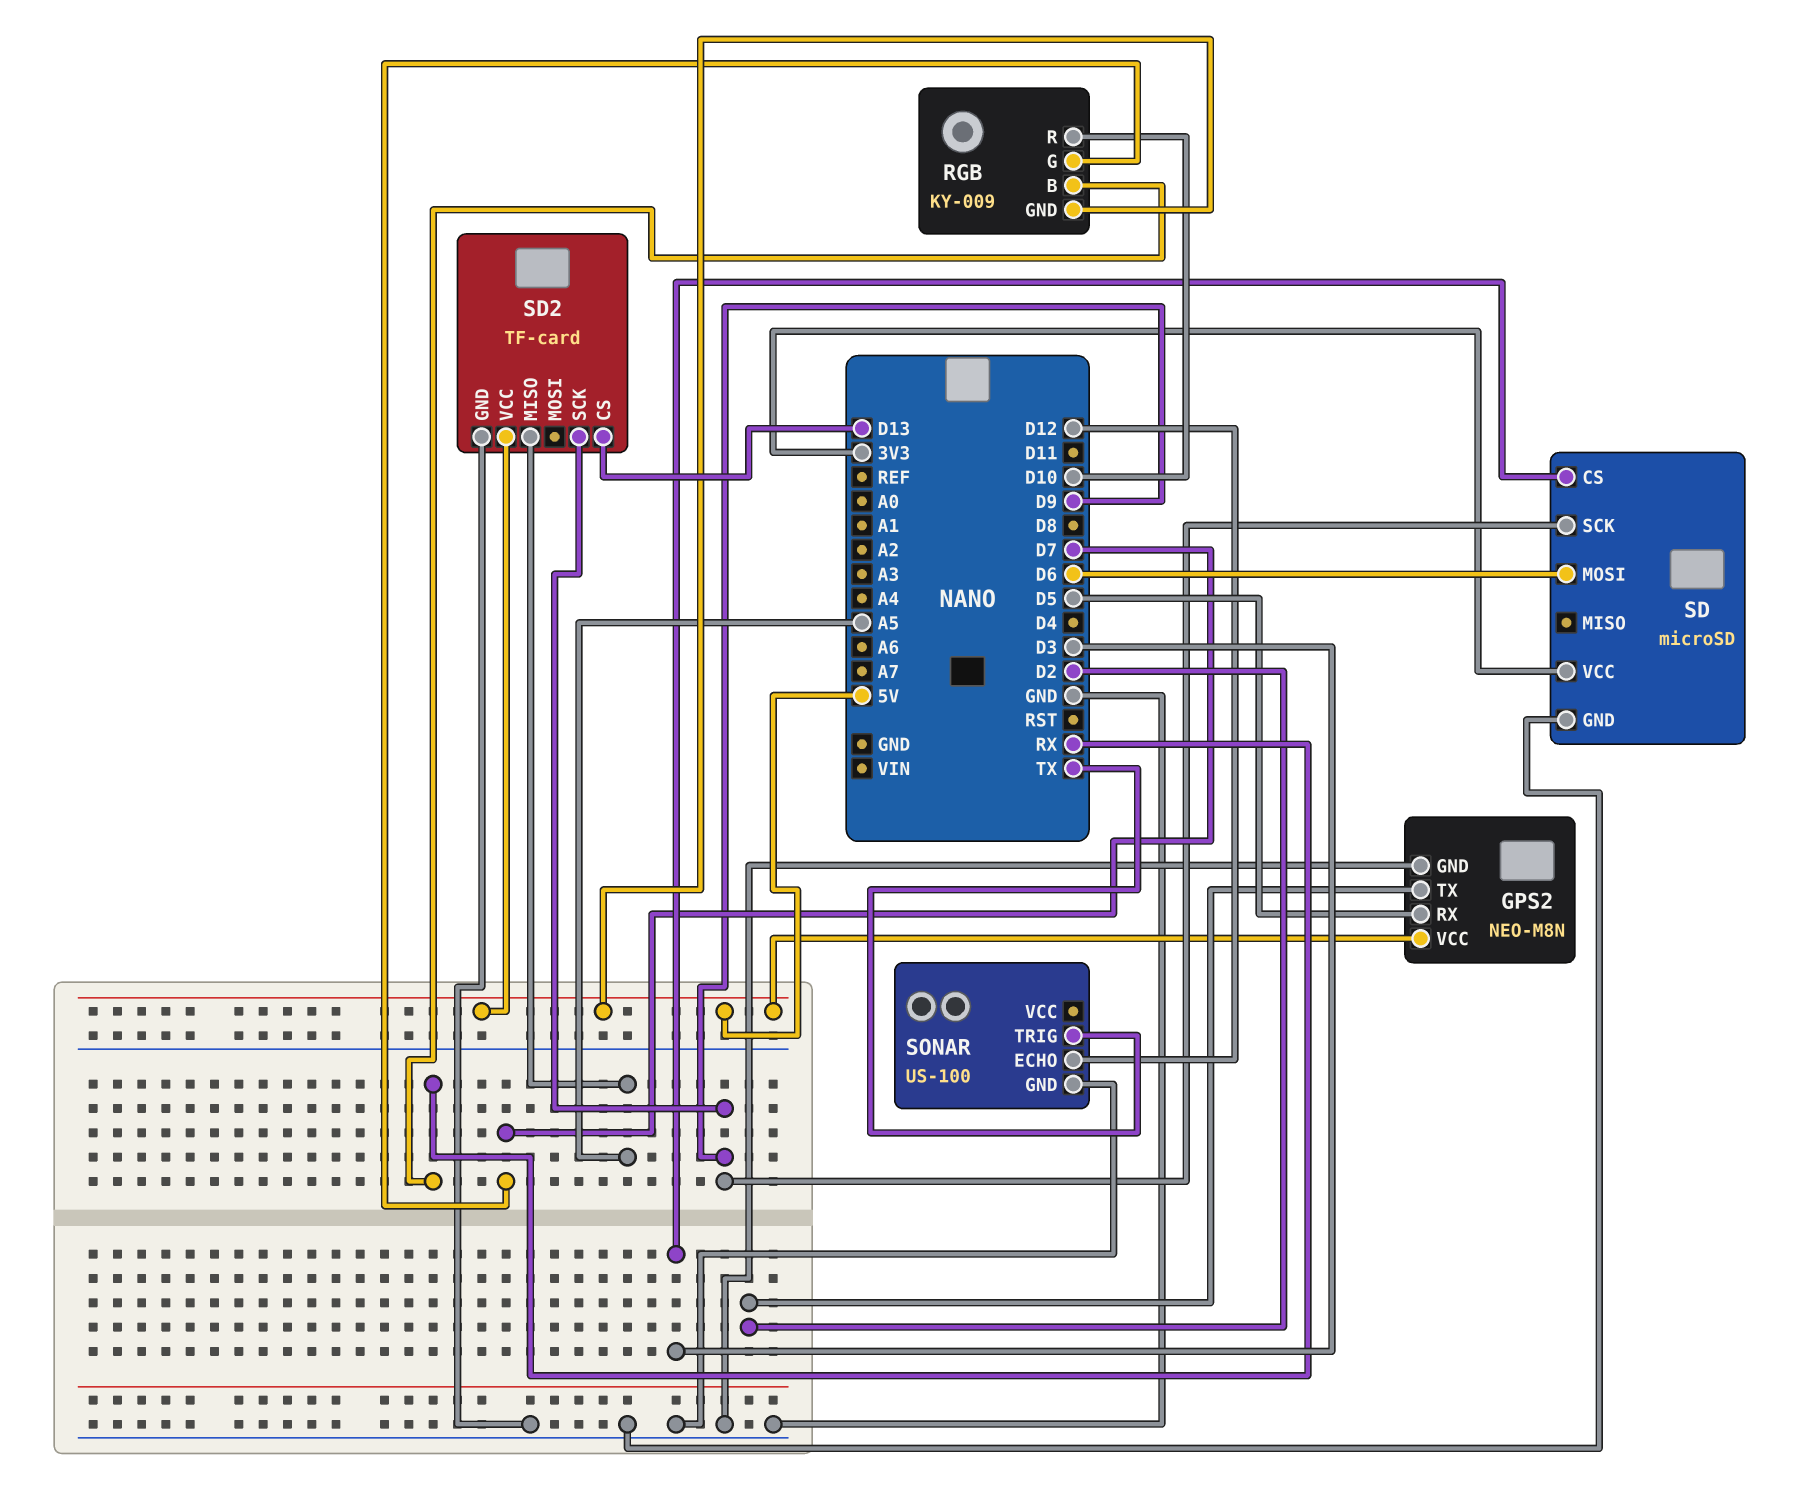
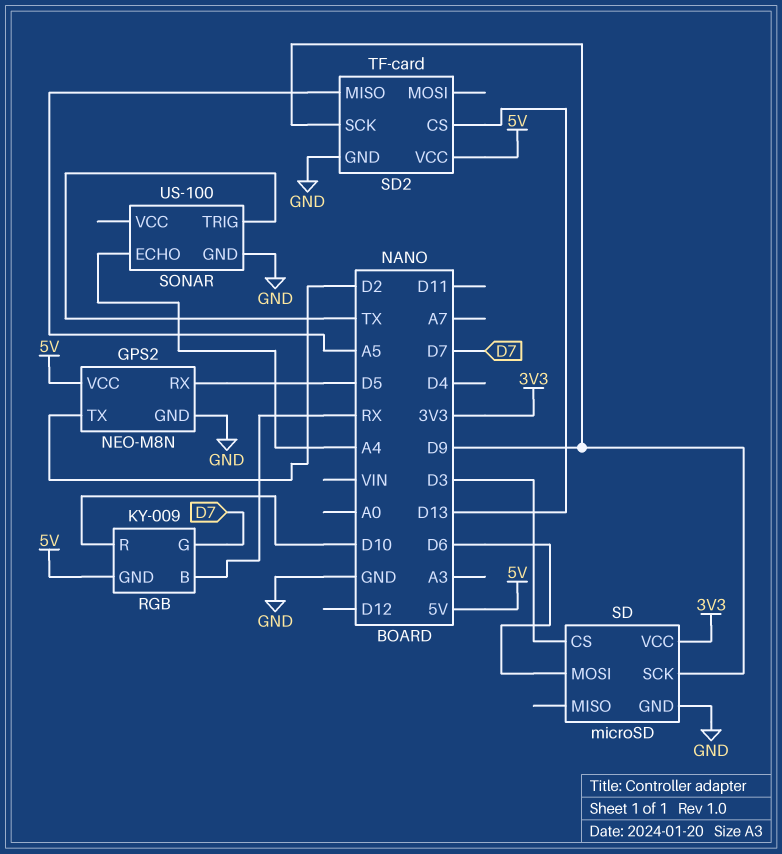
SONAR pin ECHO: D12 -> A4

